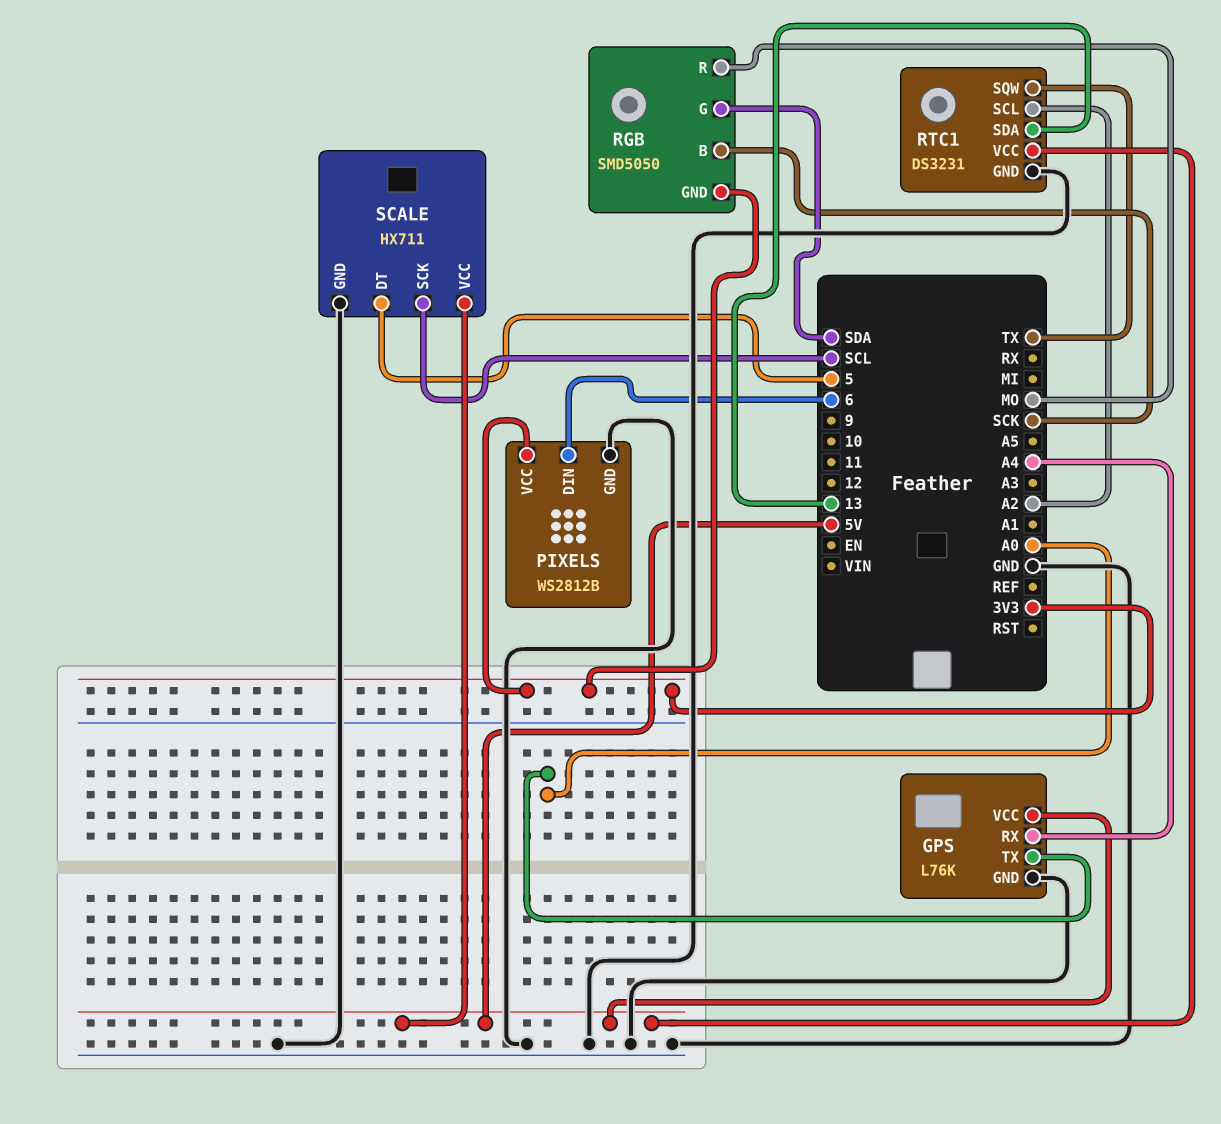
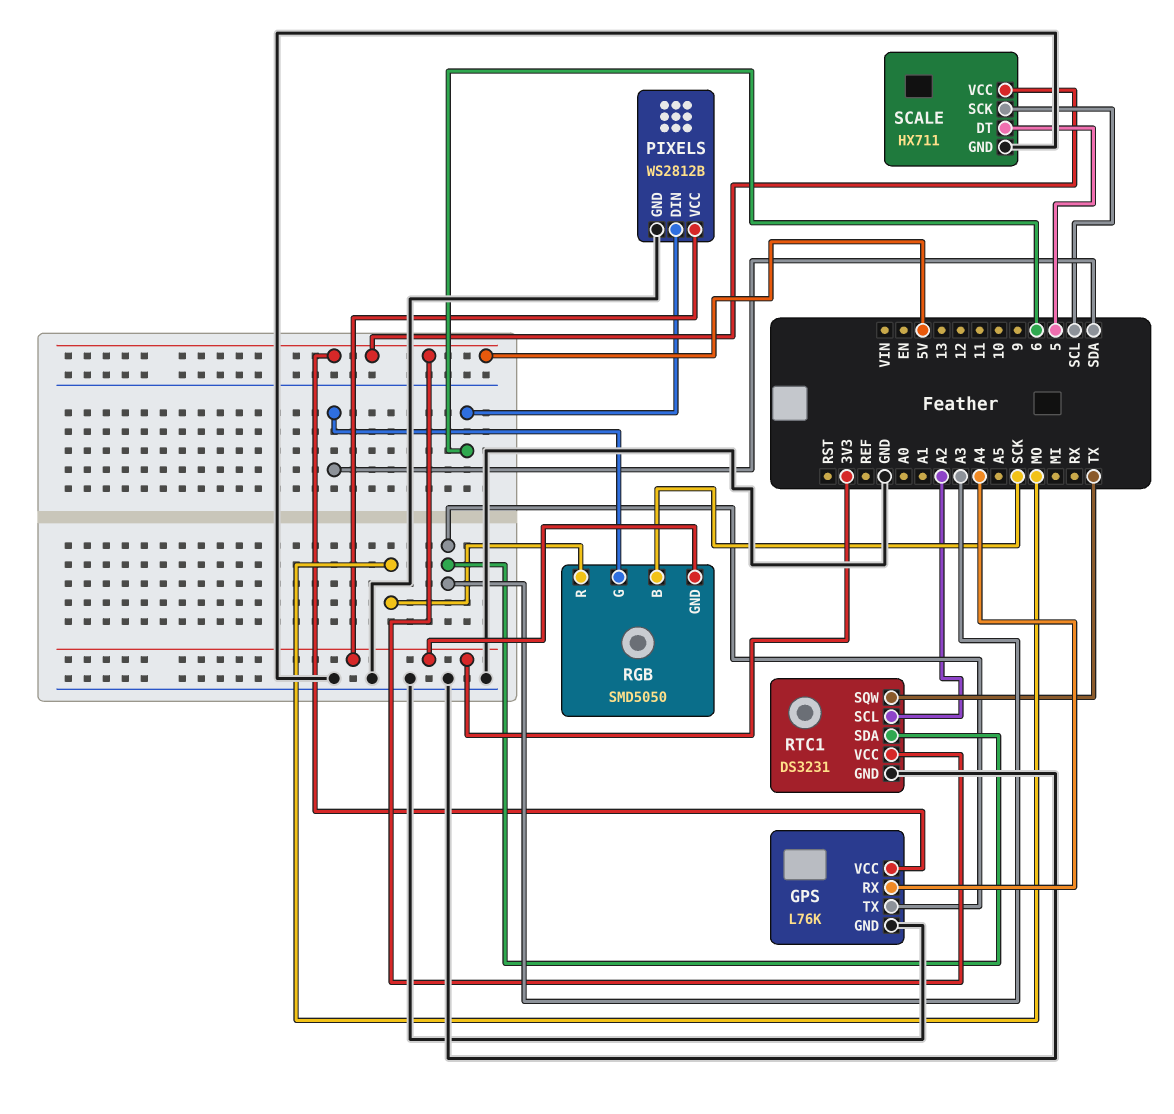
GPS pin TX: A0 -> A3
RTC1 pin SDA: 13 -> A3

